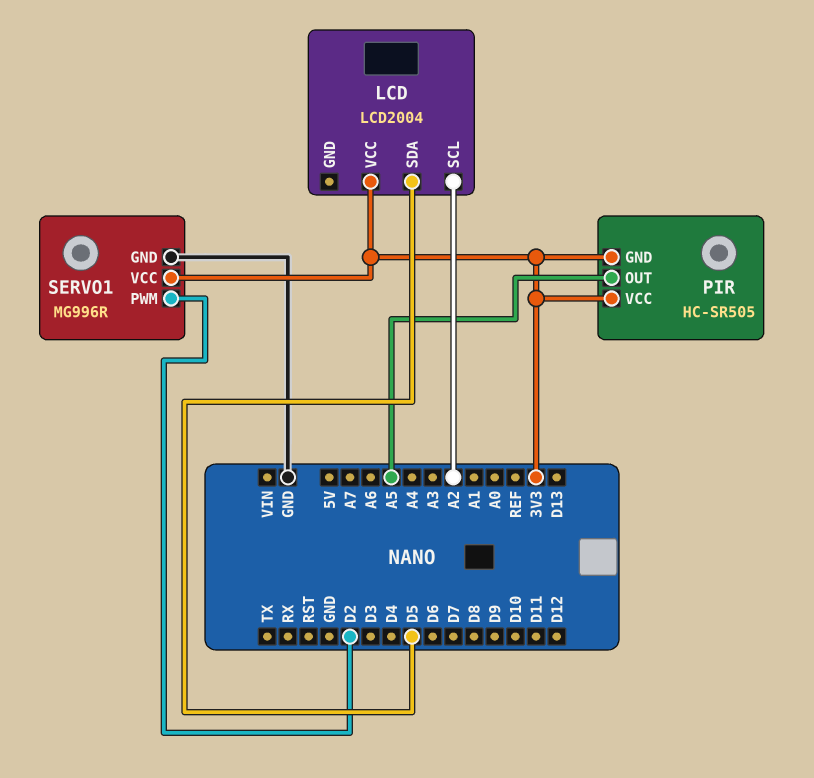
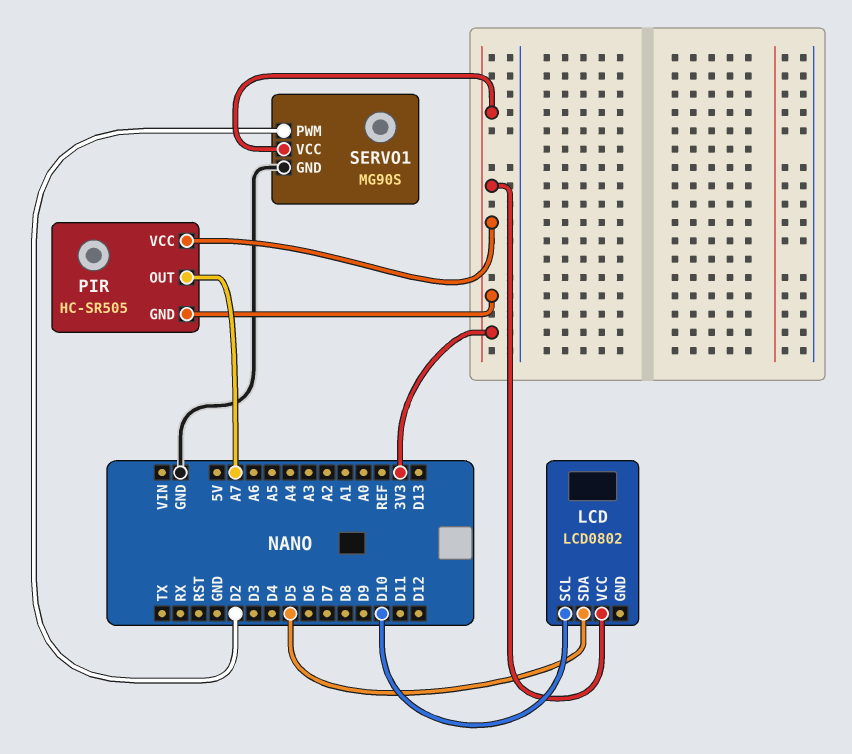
LCD: LCD2004 -> LCD0802
LCD pin SCL: A2 -> D10
PIR pin OUT: A5 -> A7
SERVO1: MG996R -> MG90S

